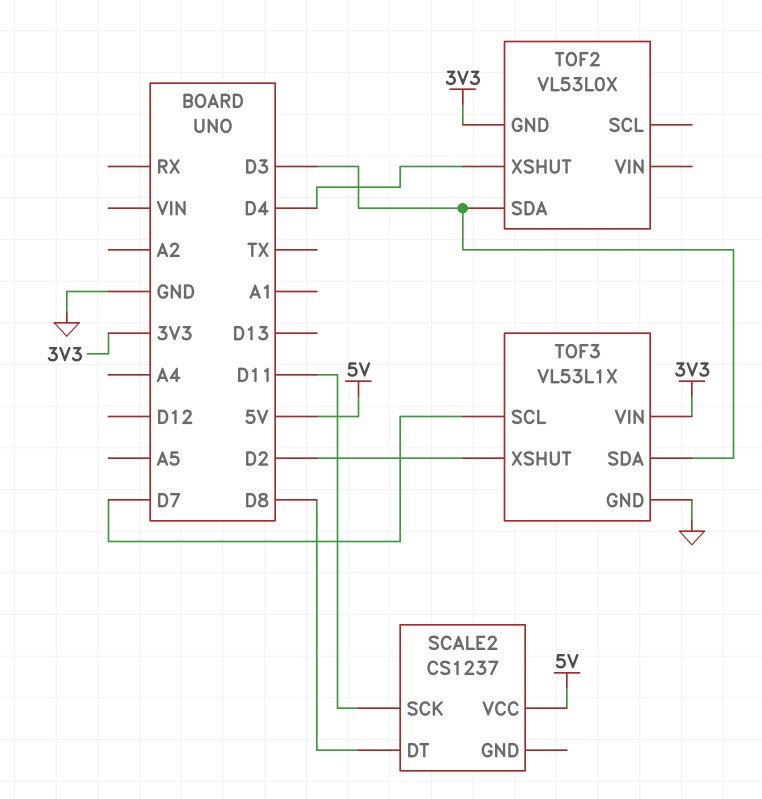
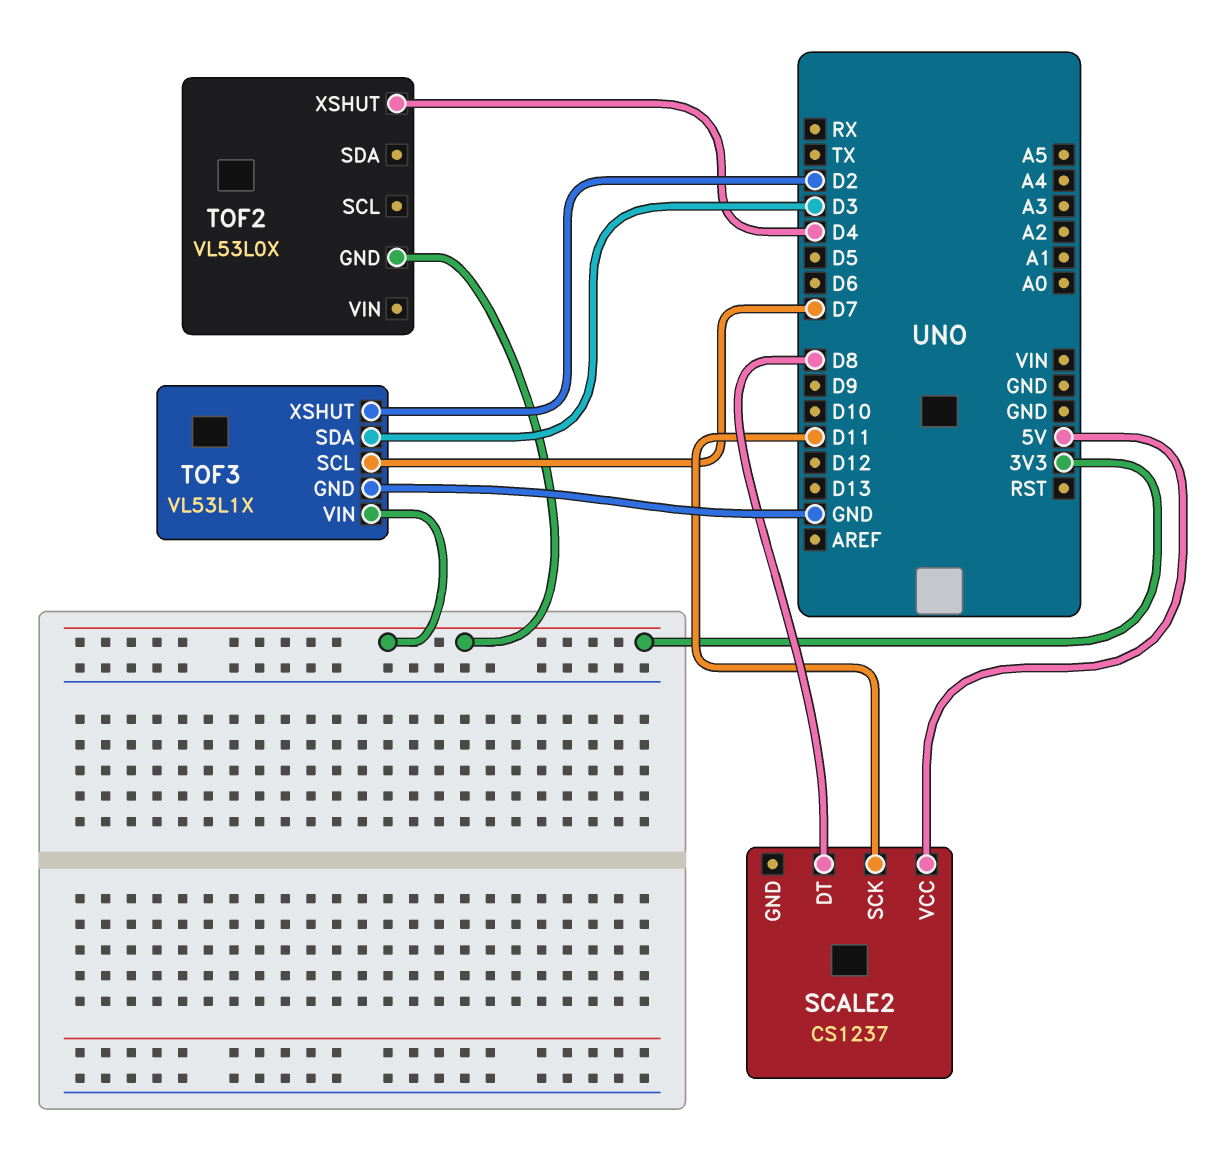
TOF2 pin SDA: D3 -> none

